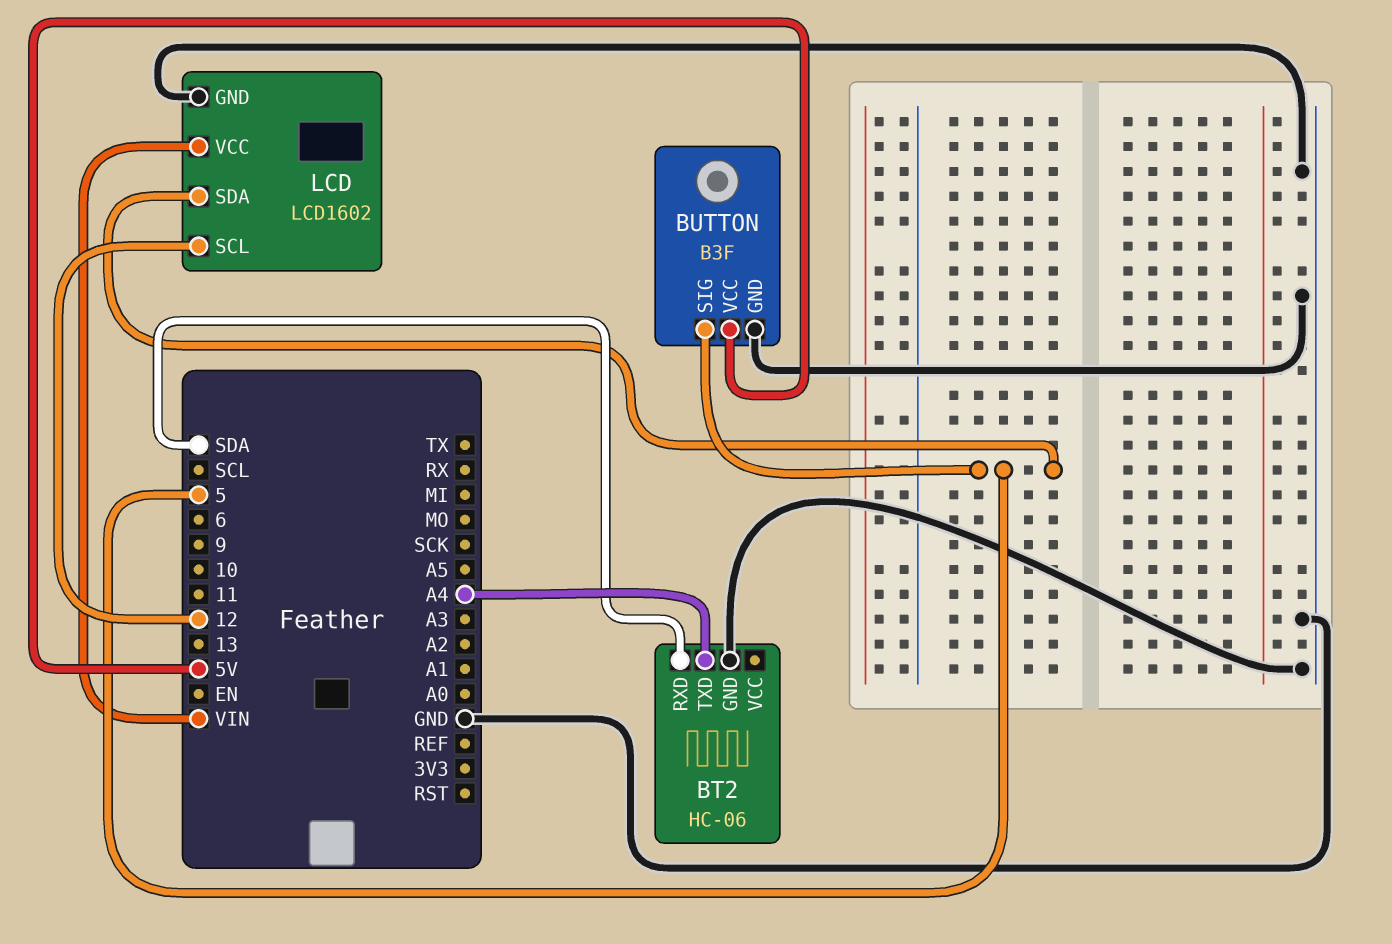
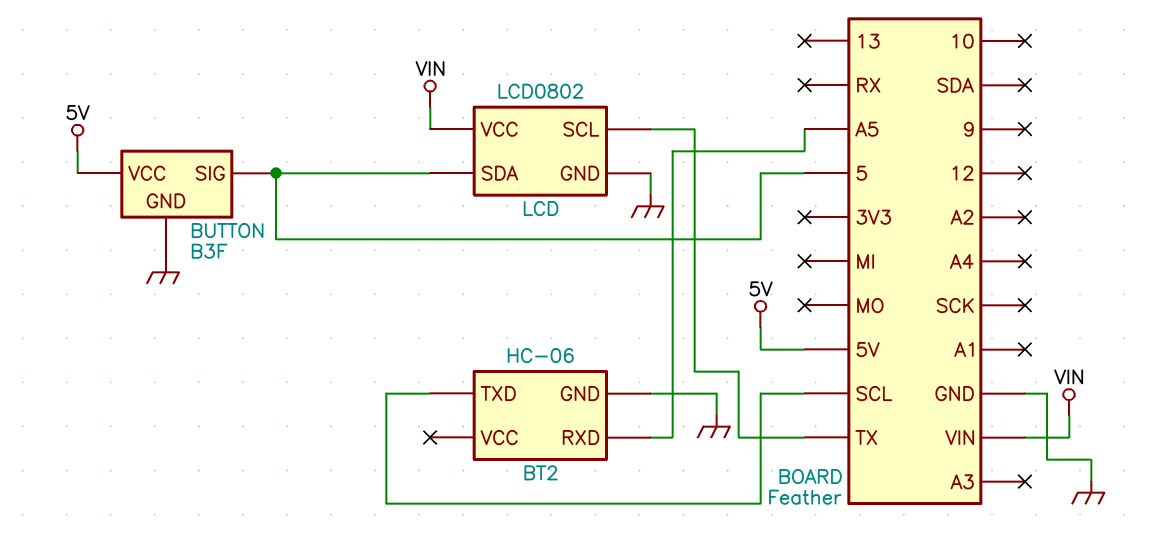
BT2 pin RXD: SDA -> A5
BT2 pin TXD: A4 -> SCL
LCD: LCD1602 -> LCD0802
LCD pin SCL: 12 -> TX

